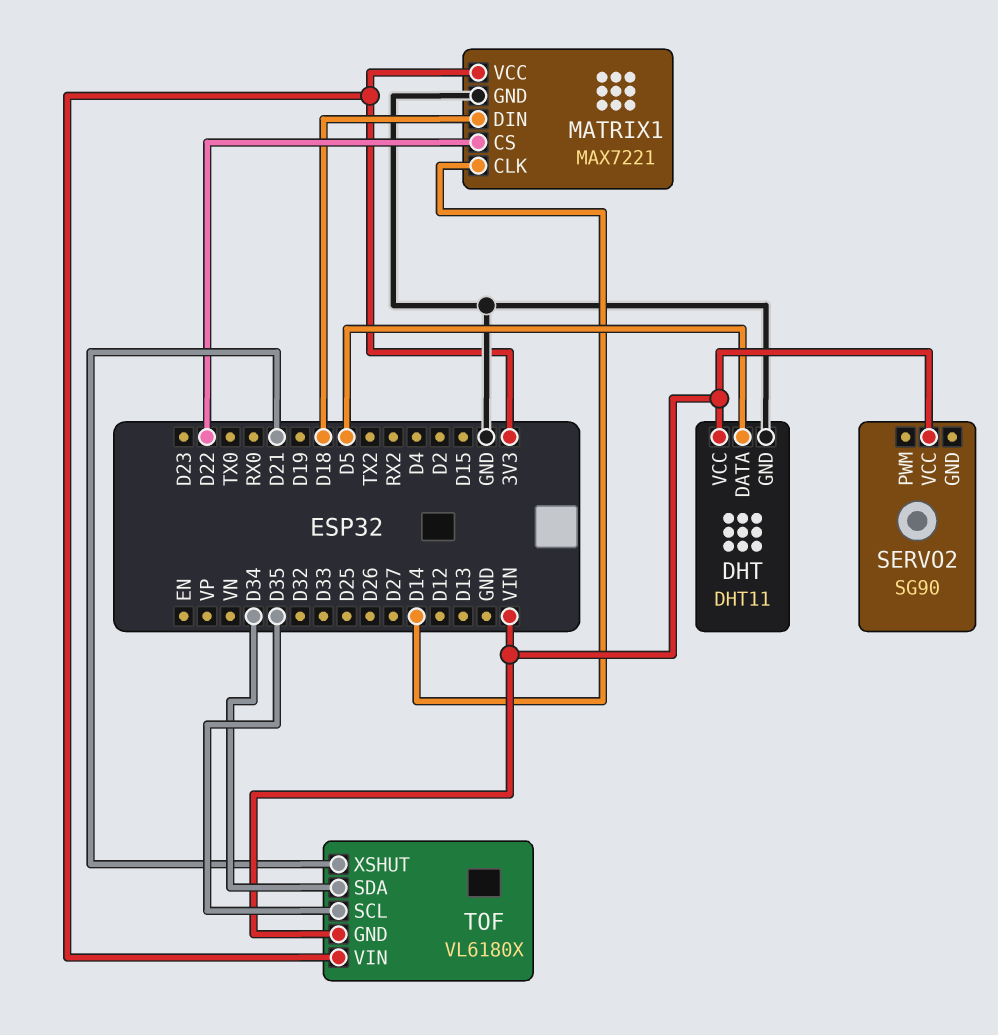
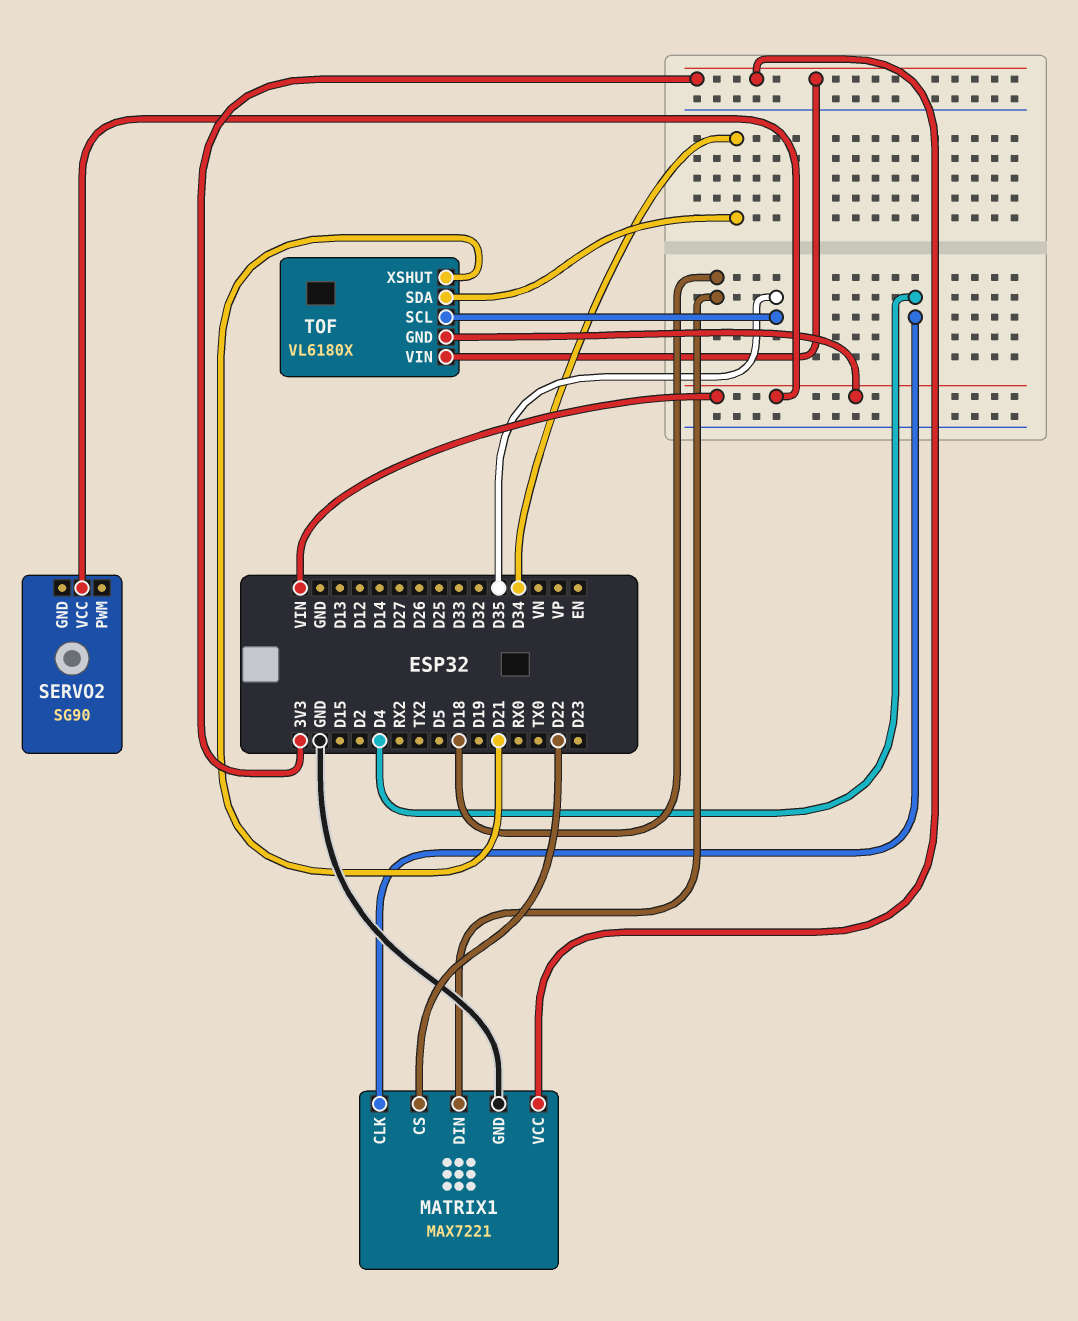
DHT: DHT11 -> none
DHT pin DATA: D5 -> none
DHT pin GND: GND -> none
DHT pin VCC: VIN -> none
MATRIX1 pin CLK: D14 -> D4

